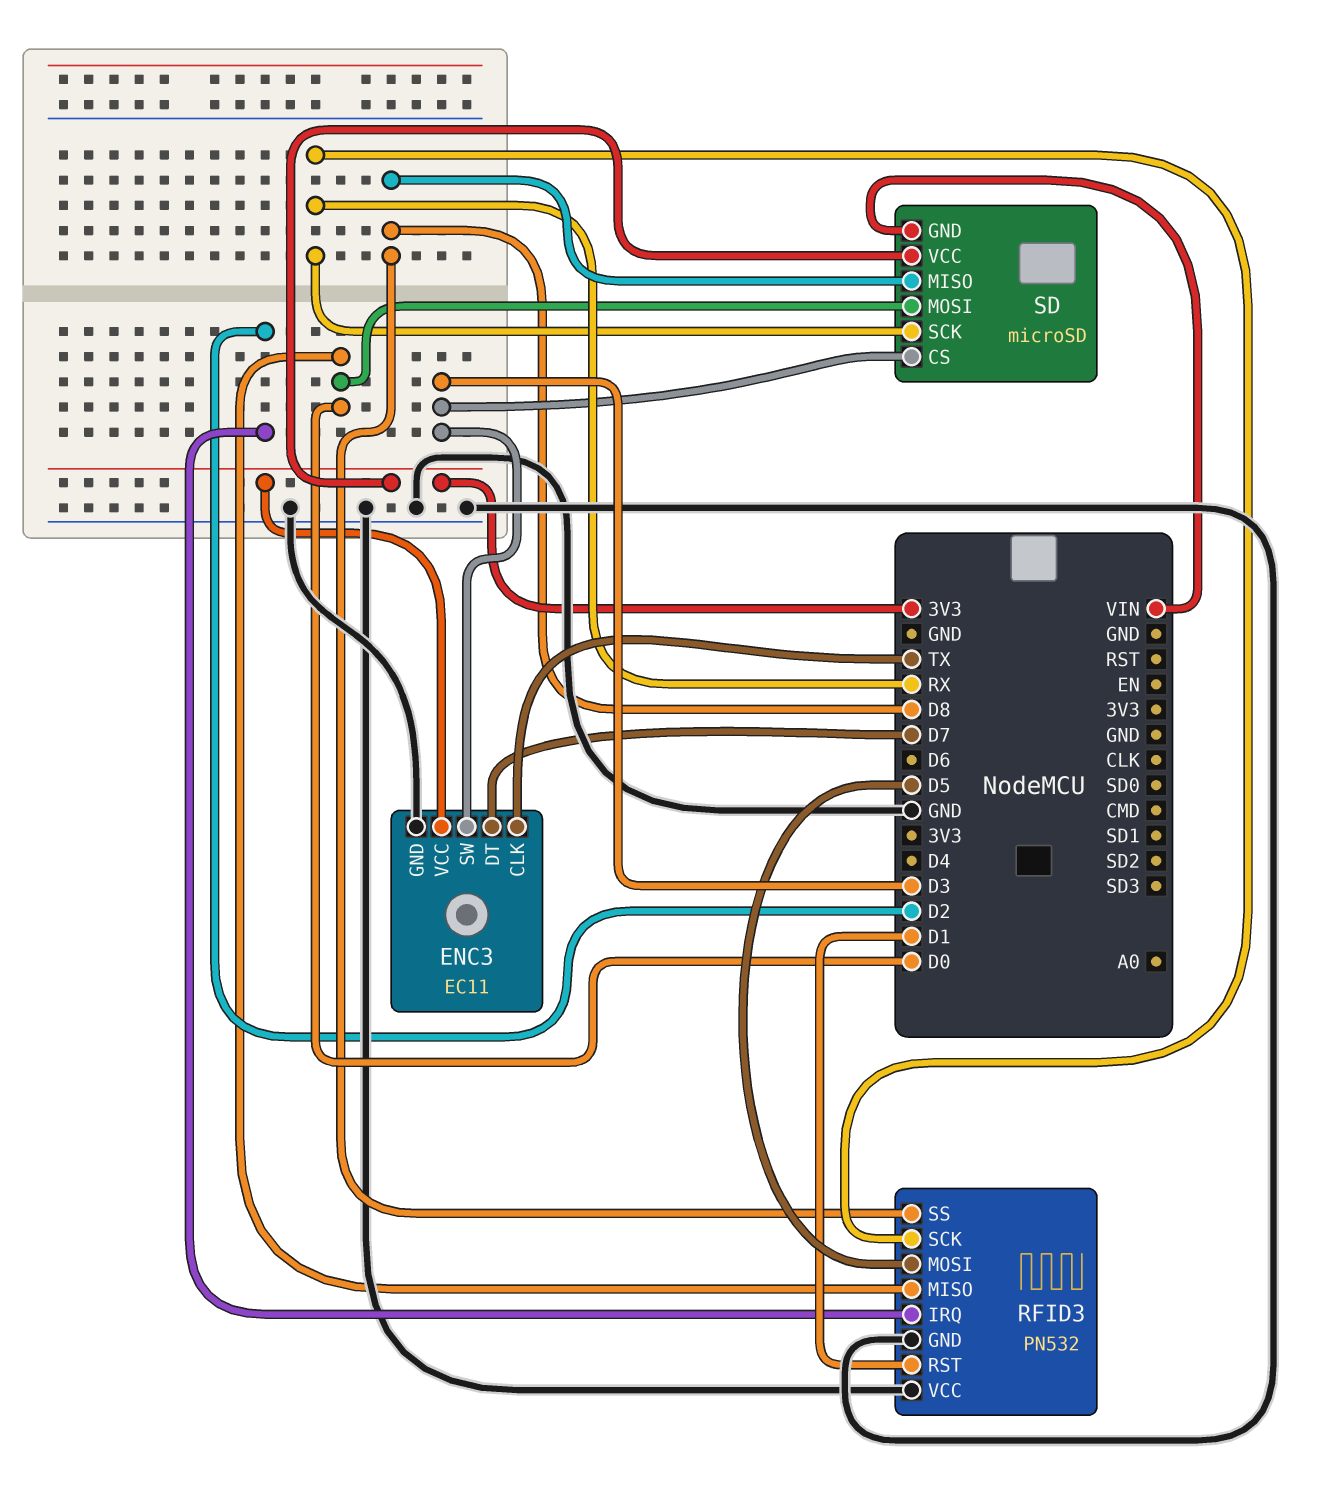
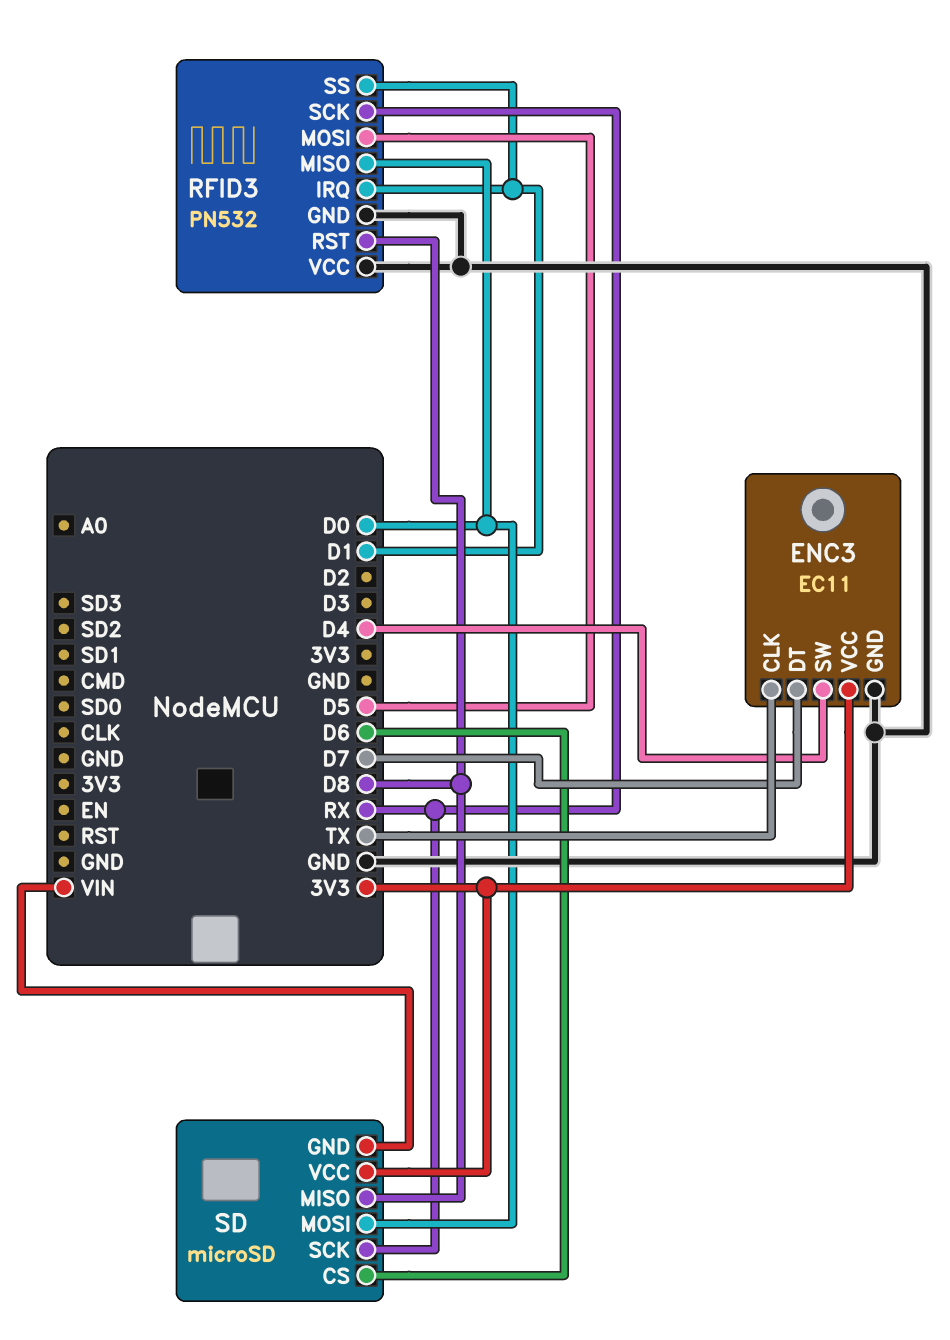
ENC3 pin SW: D3 -> D4
RFID3 pin IRQ: D2 -> D1
RFID3 pin RST: D1 -> D8
RFID3 pin SS: D8 -> D1
SD pin CS: D3 -> D6

